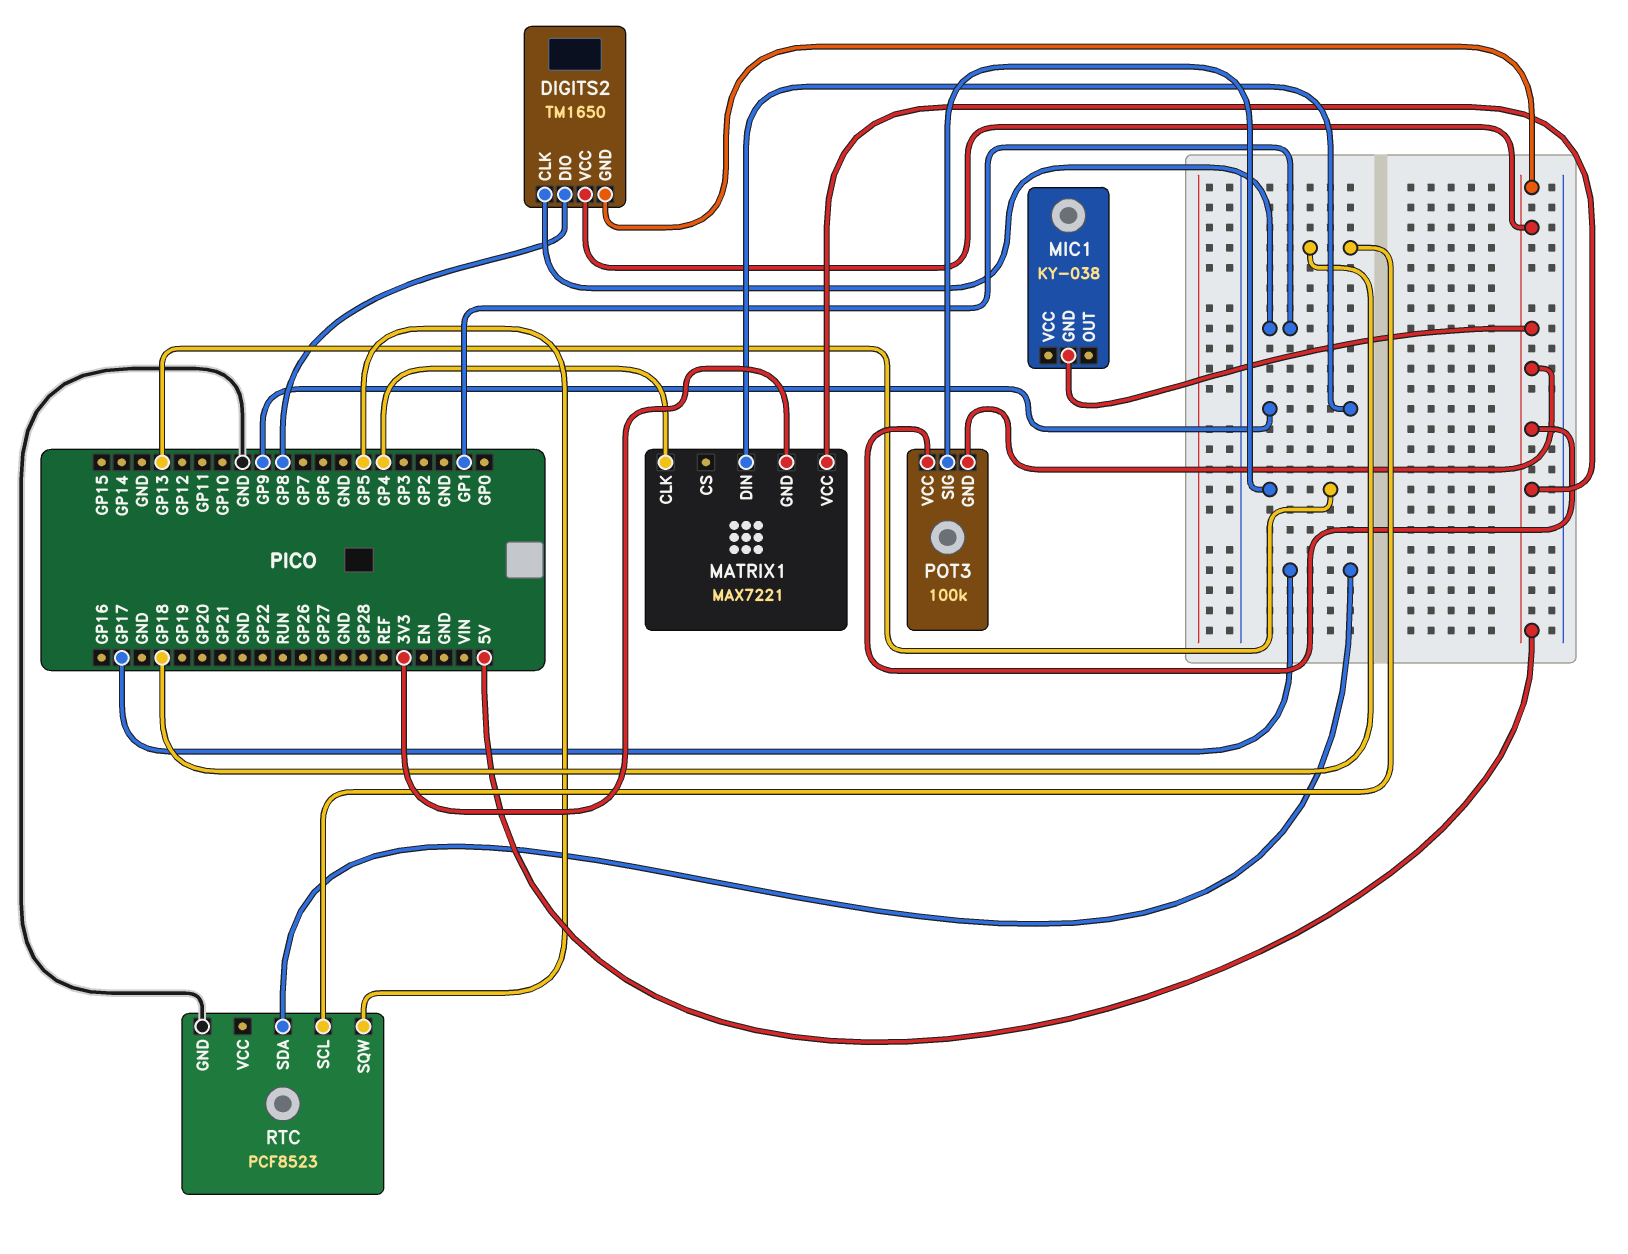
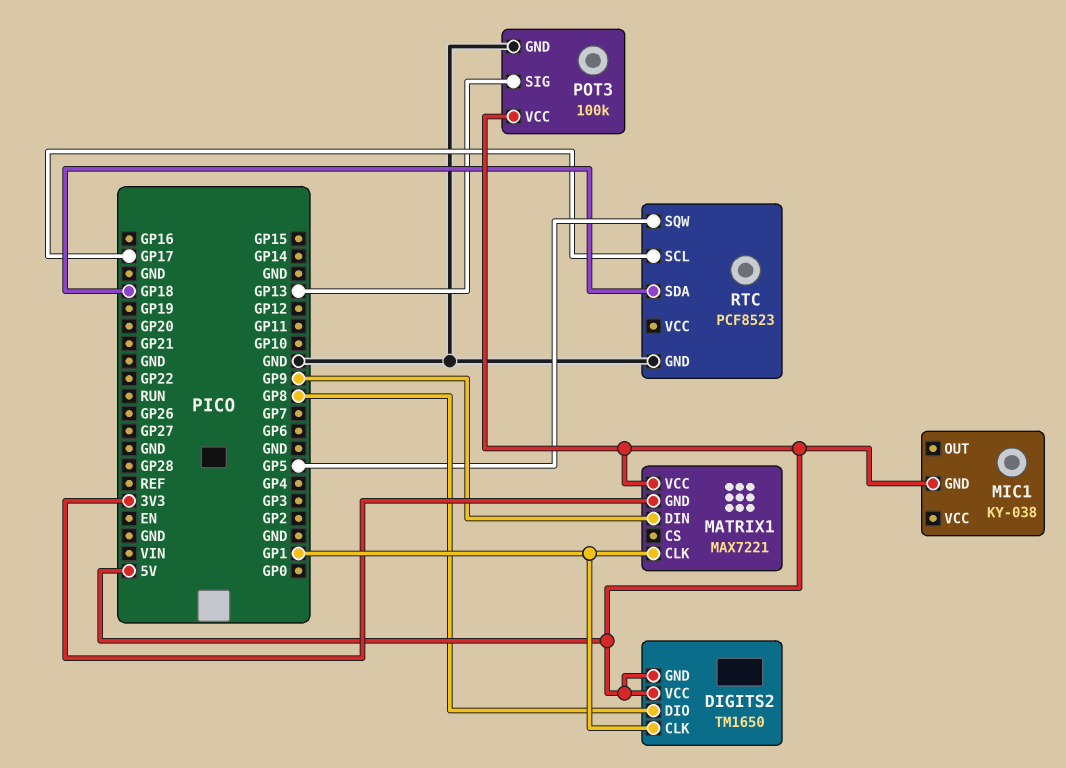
MATRIX1 pin CLK: GP4 -> GP1
POT3 pin GND: 5V -> GND
RTC pin SCL: GP18 -> GP17
RTC pin SDA: GP17 -> GP18

